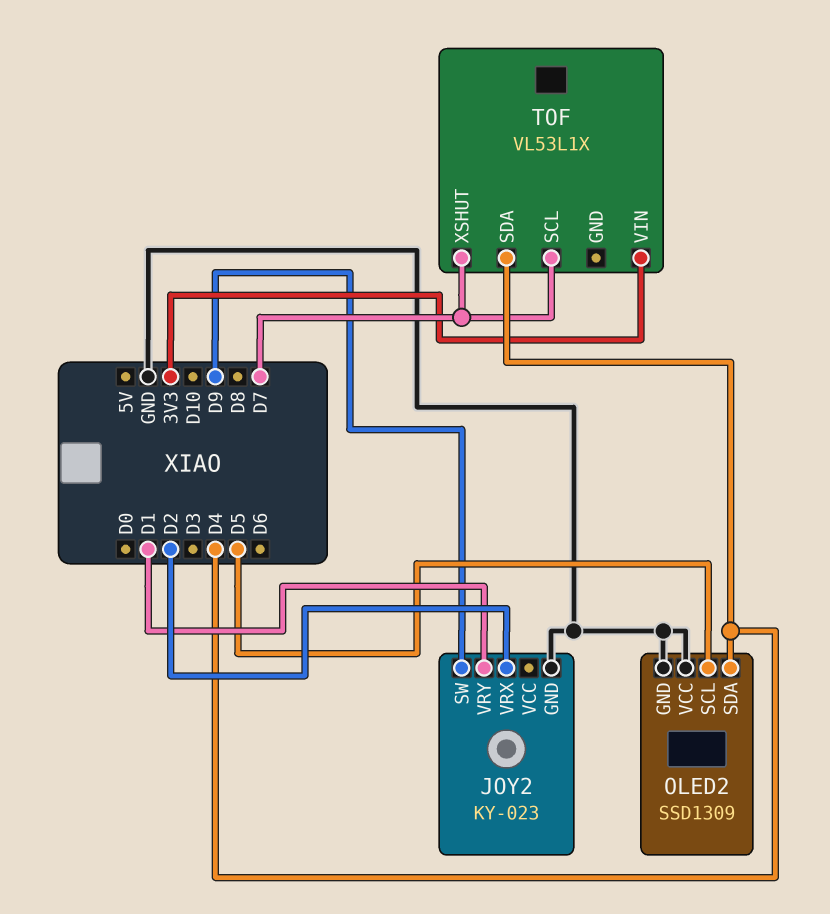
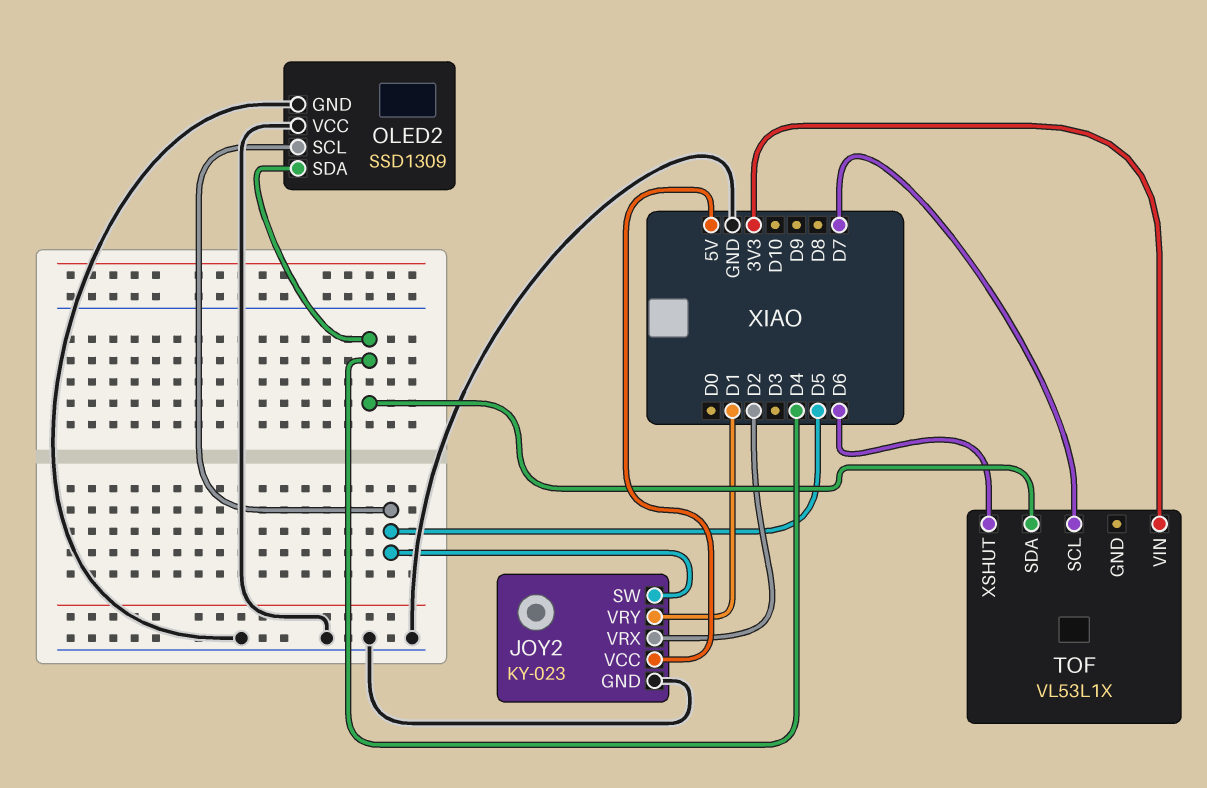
JOY2 pin SW: D9 -> D5
JOY2 pin VCC: none -> 5V
TOF pin XSHUT: D7 -> D6

